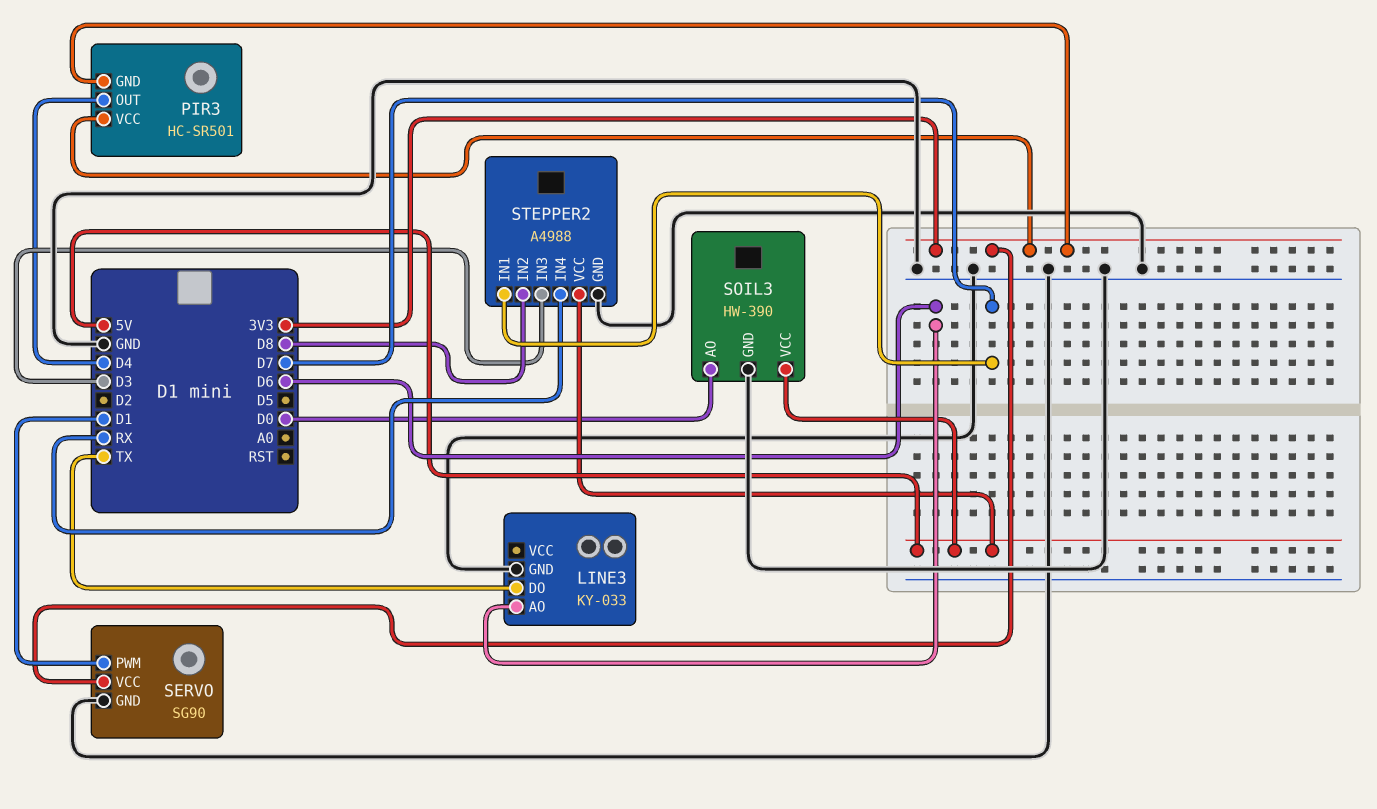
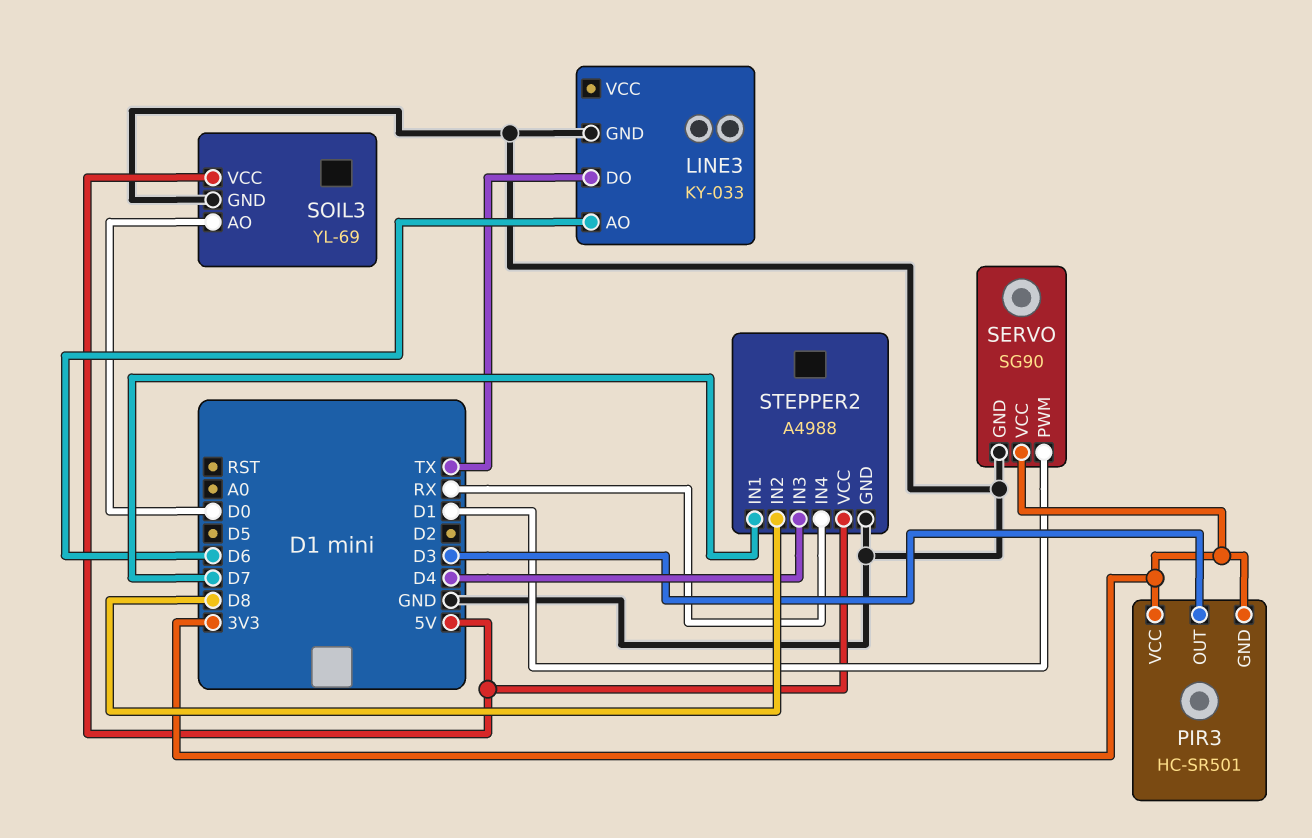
PIR3 pin OUT: D4 -> D3
SOIL3: HW-390 -> YL-69
STEPPER2 pin IN3: D3 -> D4

